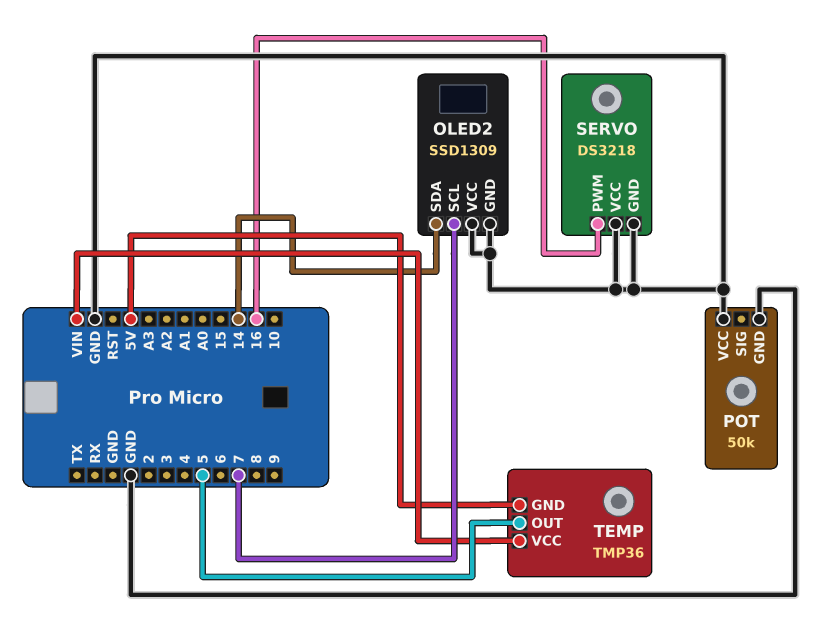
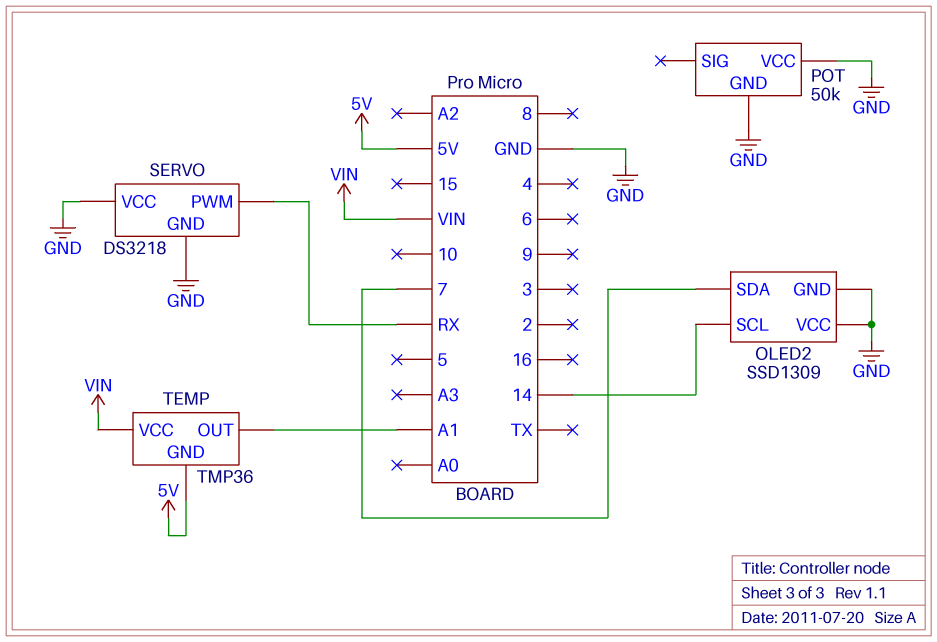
OLED2 pin SCL: 7 -> 14
OLED2 pin SDA: 14 -> 7
SERVO pin PWM: 16 -> RX
TEMP pin OUT: 5 -> A1

